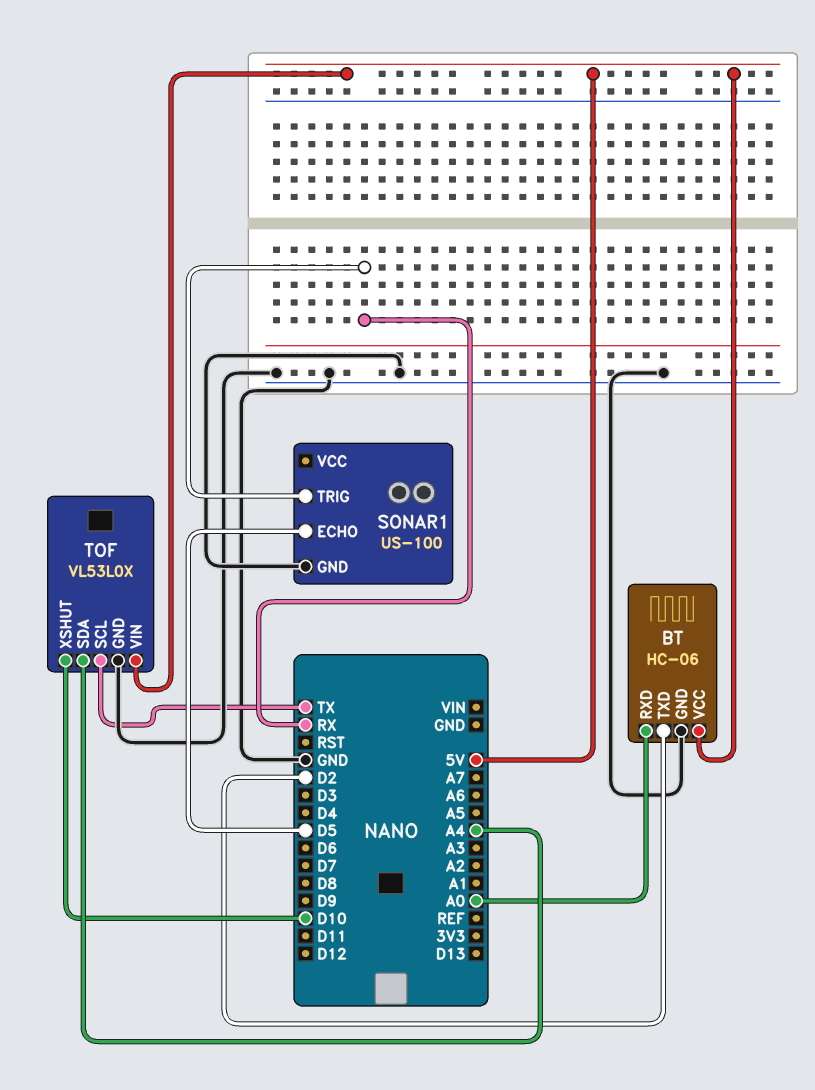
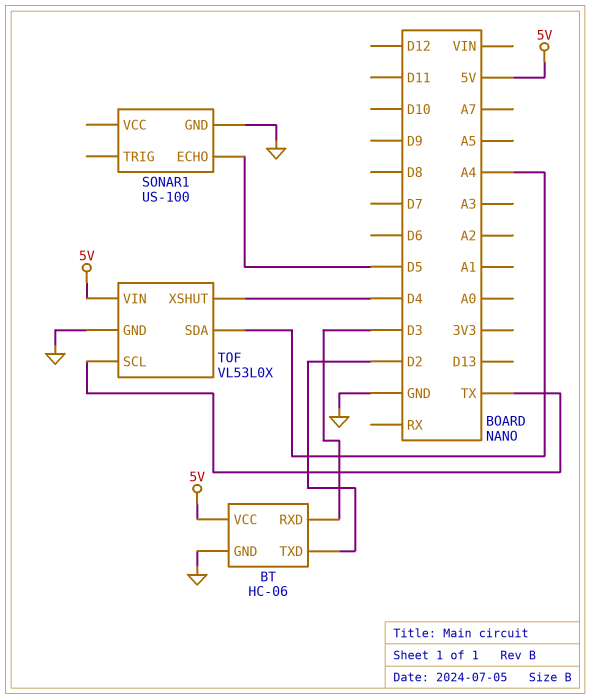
BT pin RXD: A0 -> D3
SONAR1 pin TRIG: RX -> none
TOF pin XSHUT: D10 -> D4

